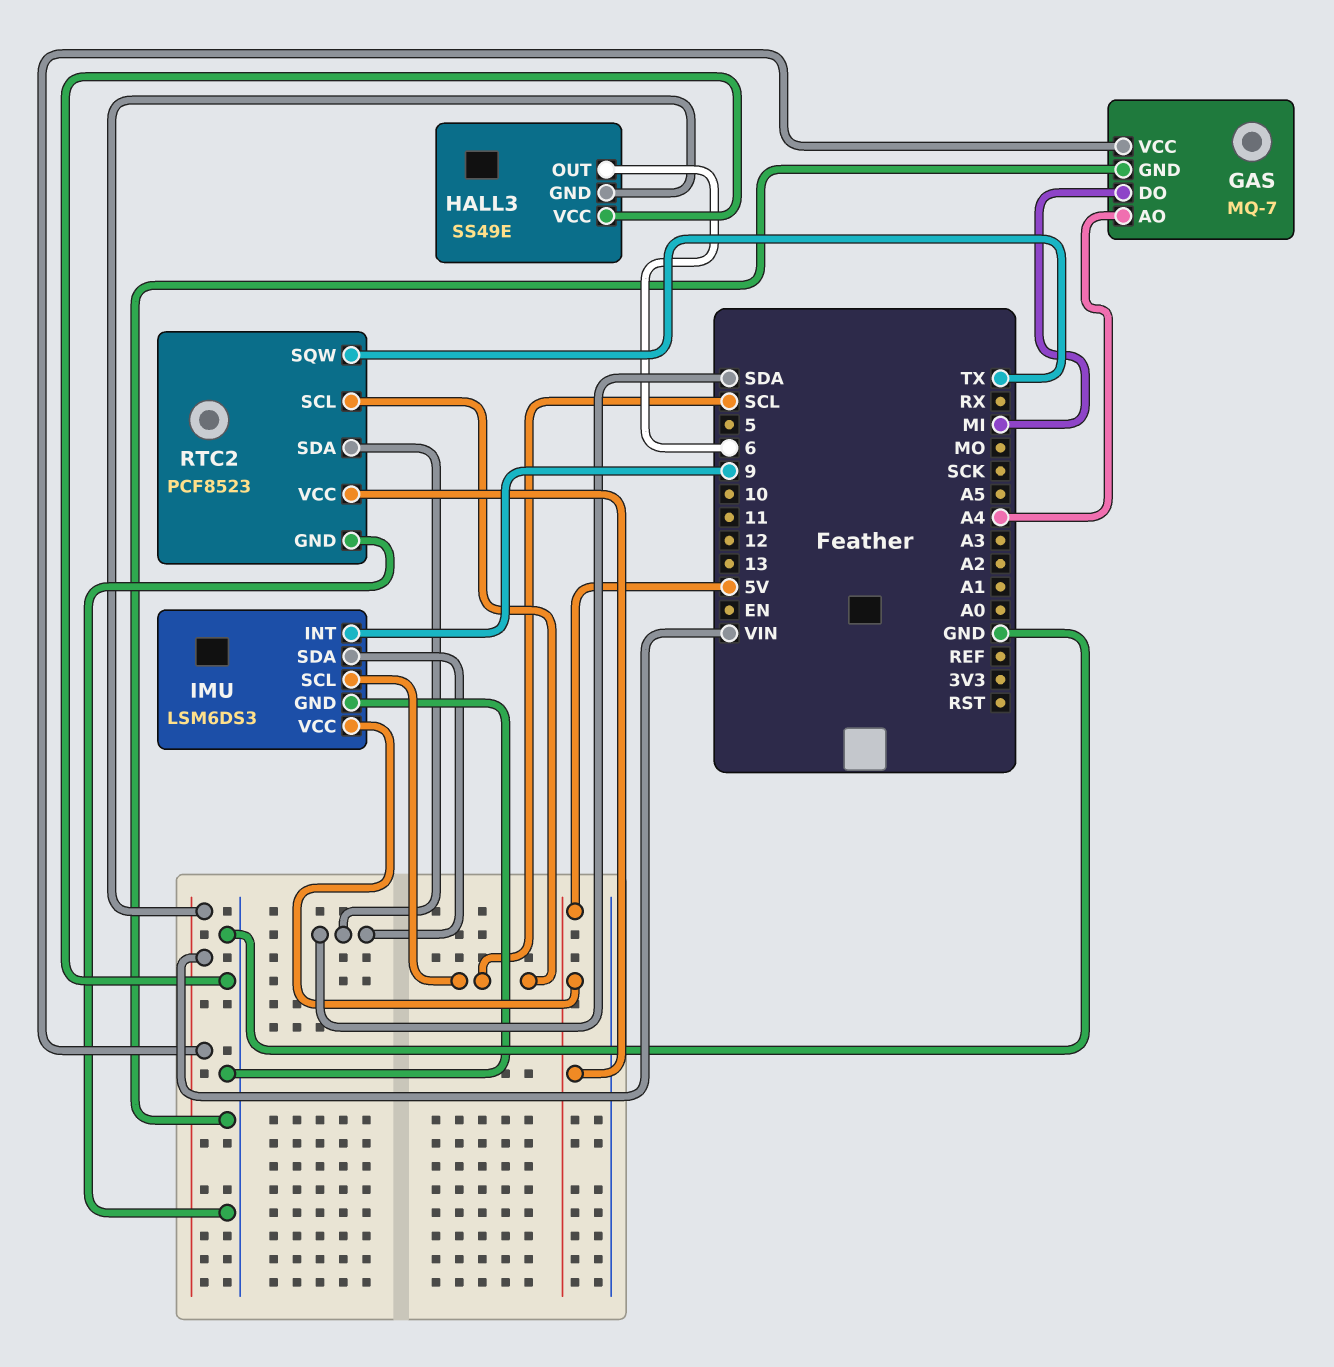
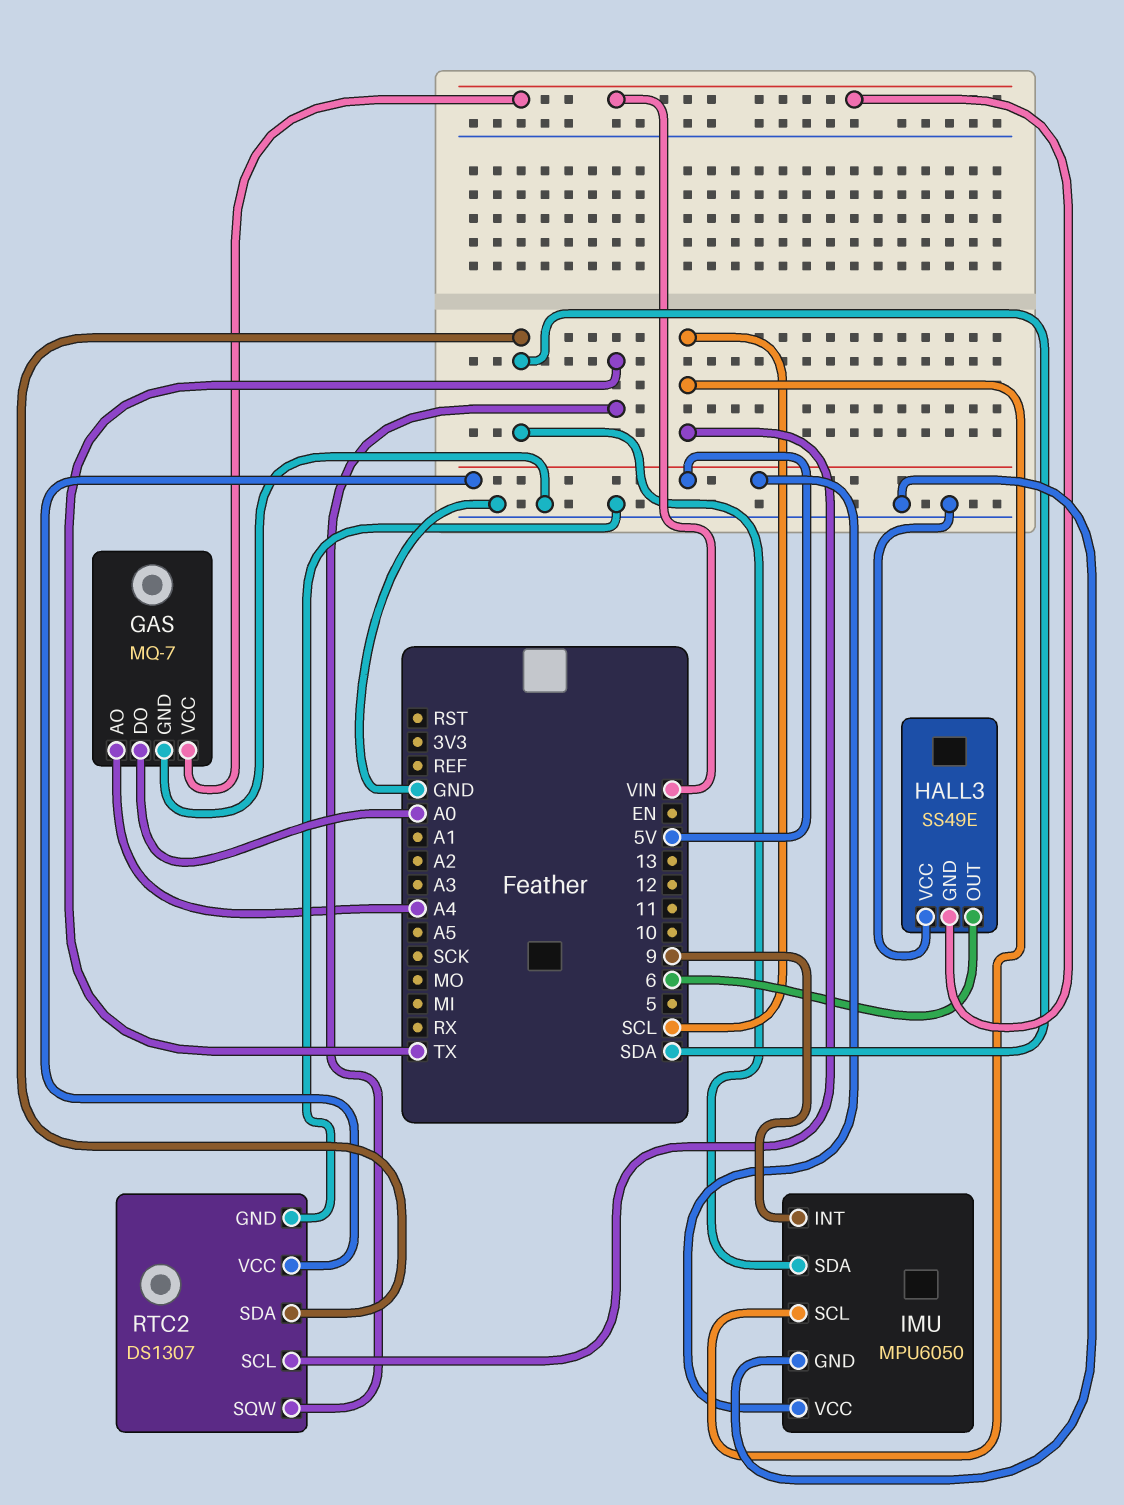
GAS pin DO: MI -> A0
IMU: LSM6DS3 -> MPU6050
RTC2: PCF8523 -> DS1307

